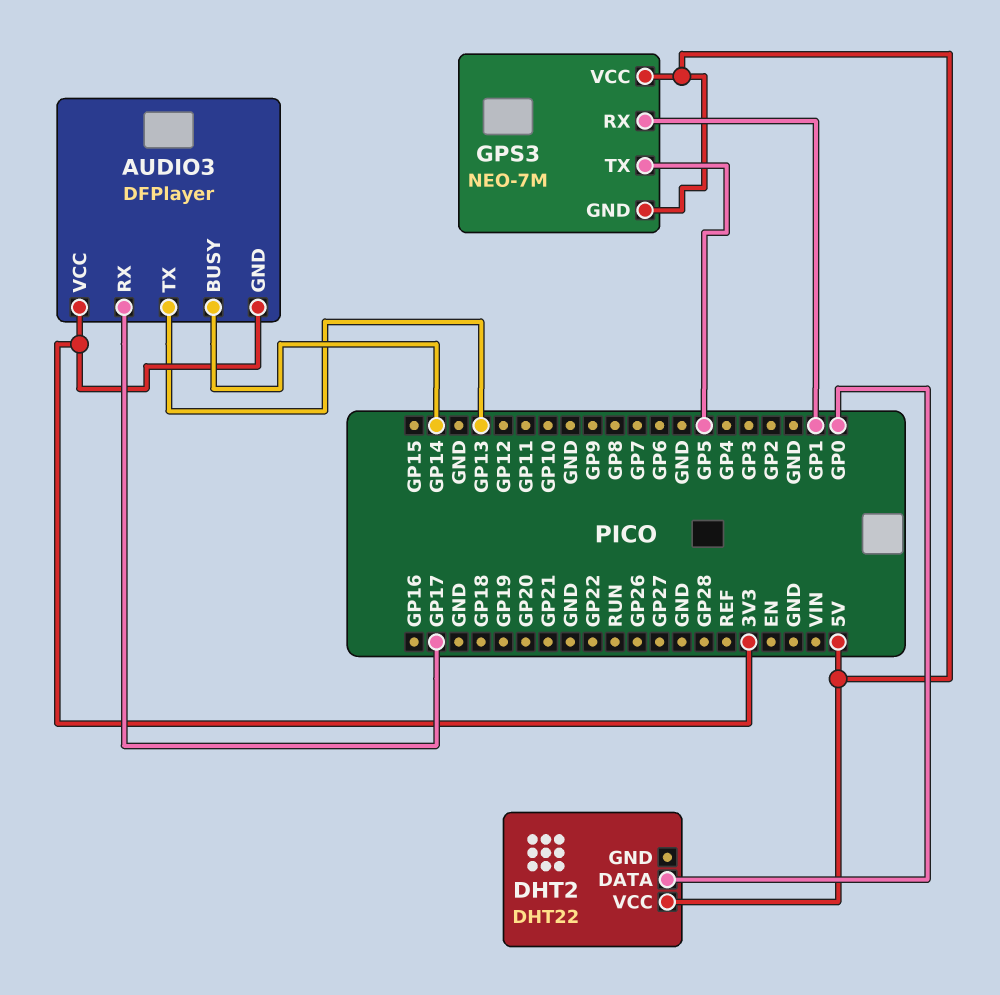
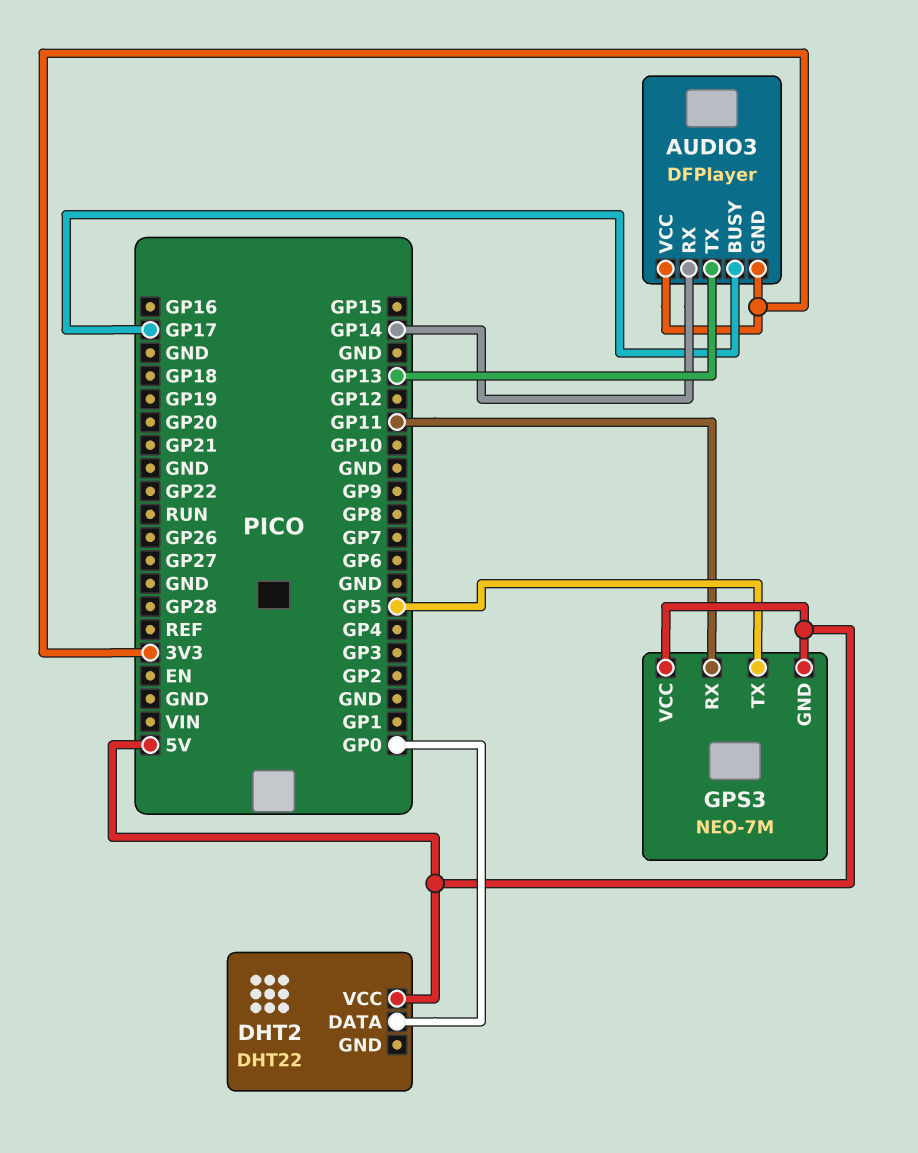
AUDIO3 pin BUSY: GP14 -> GP17
AUDIO3 pin RX: GP17 -> GP14
GPS3 pin RX: GP1 -> GP11

